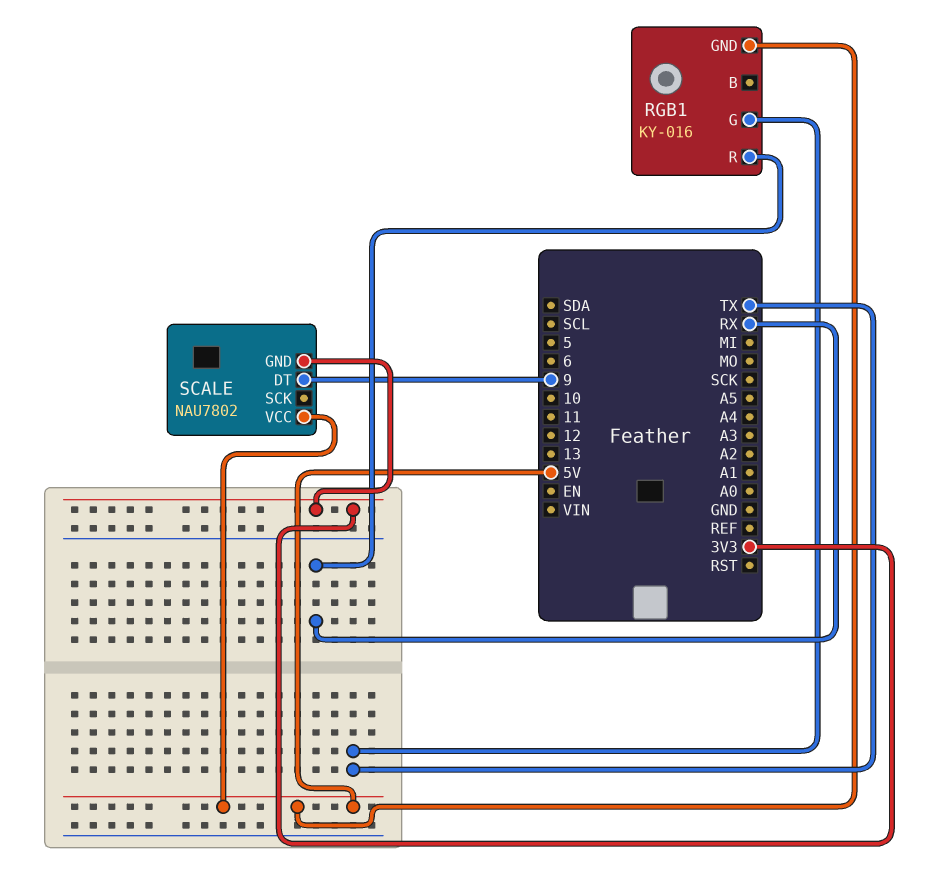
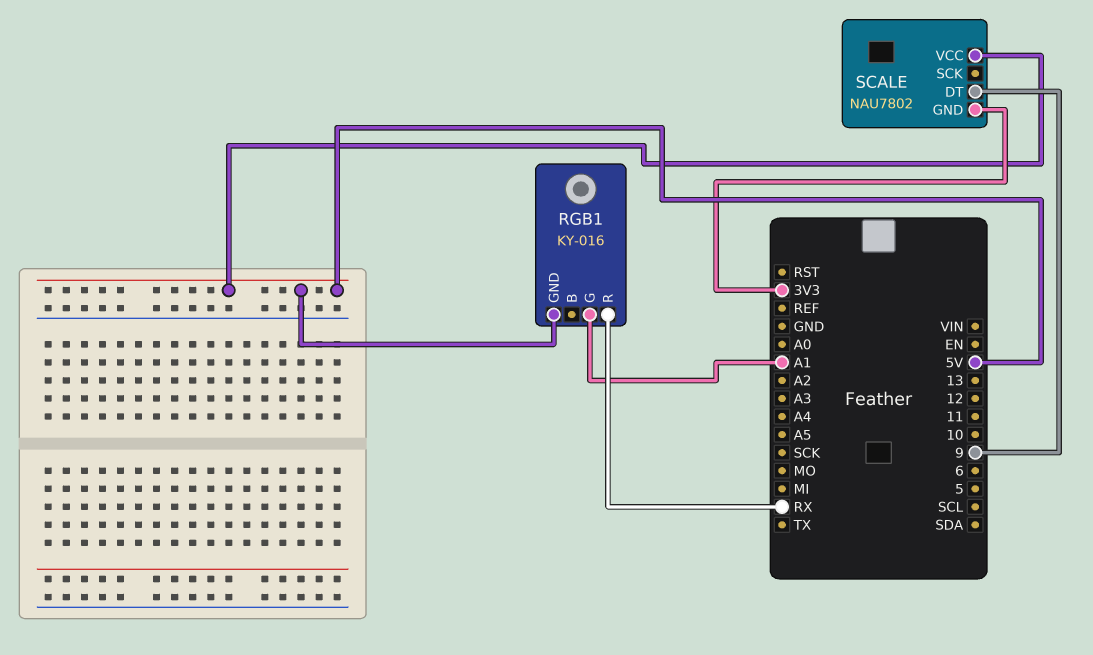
RGB1 pin G: TX -> A1

